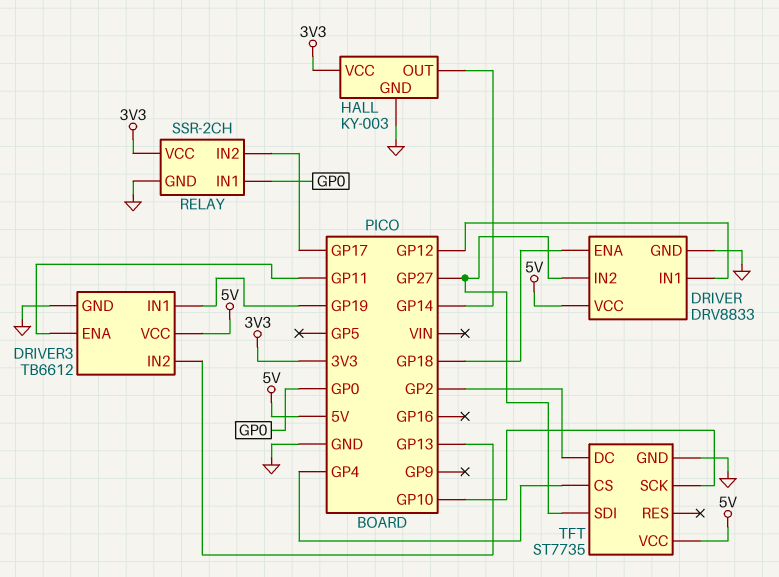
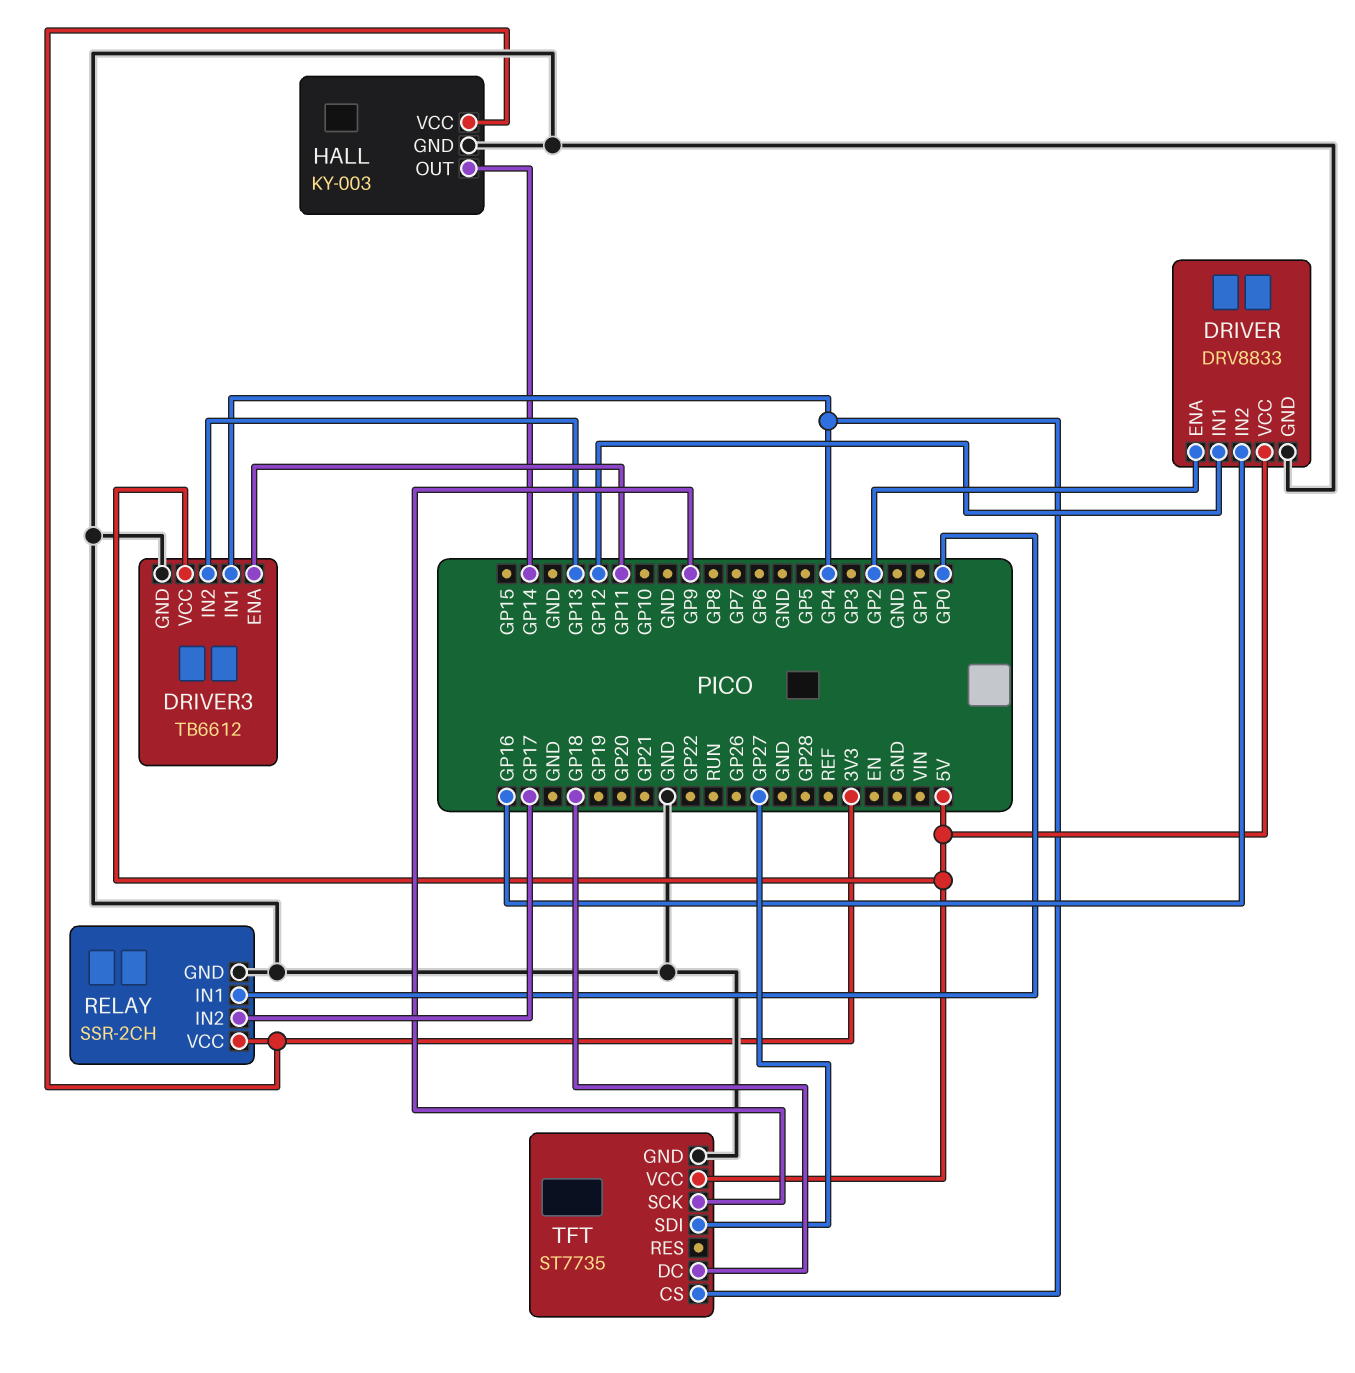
DRIVER pin ENA: GP18 -> GP2
DRIVER pin IN2: GP27 -> GP16
DRIVER3 pin IN1: GP19 -> GP4
TFT pin DC: GP2 -> GP18
TFT pin SCK: GP10 -> GP9

